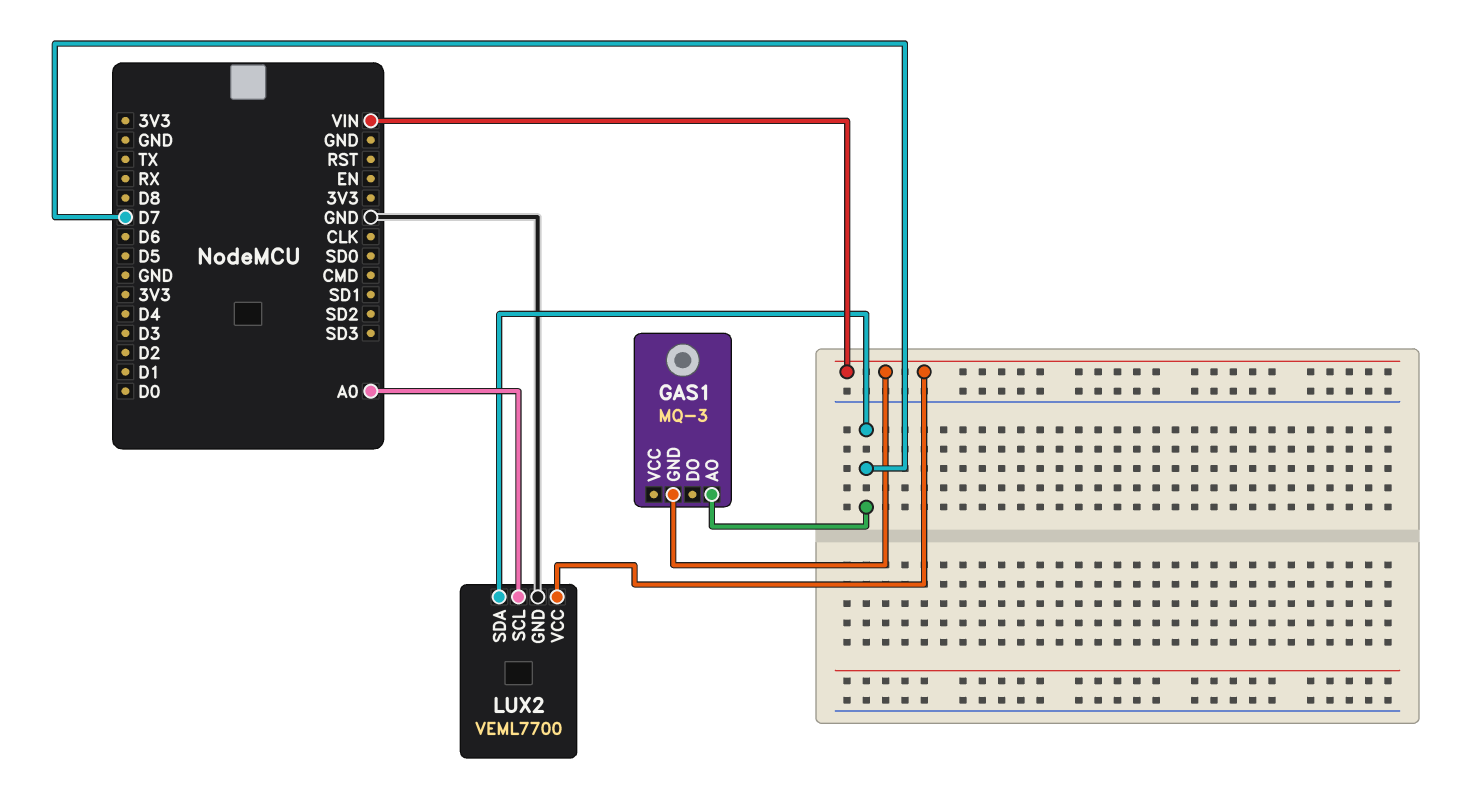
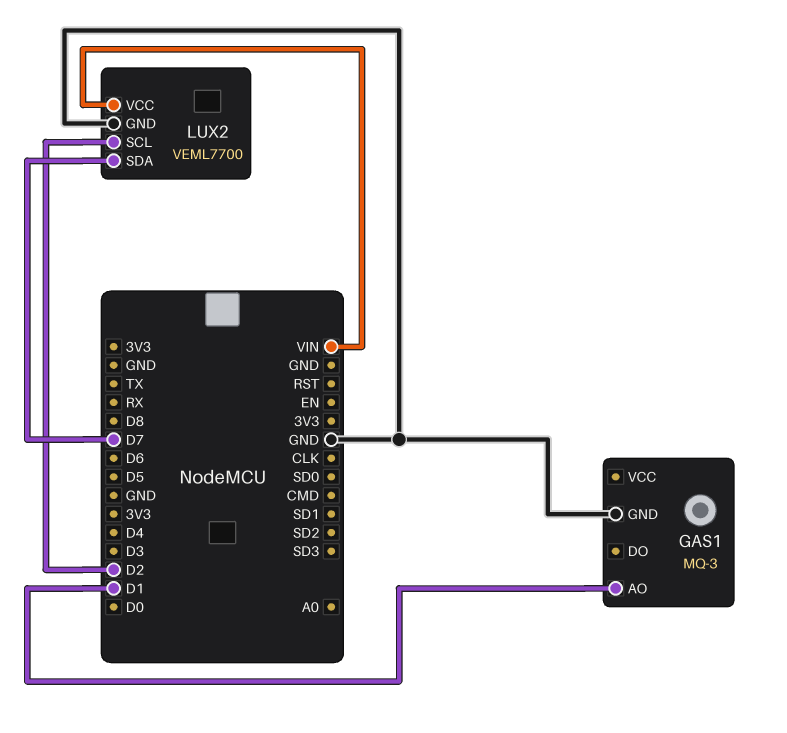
GAS1 pin AO: D7 -> D1
GAS1 pin GND: VIN -> GND
LUX2 pin SCL: A0 -> D2

